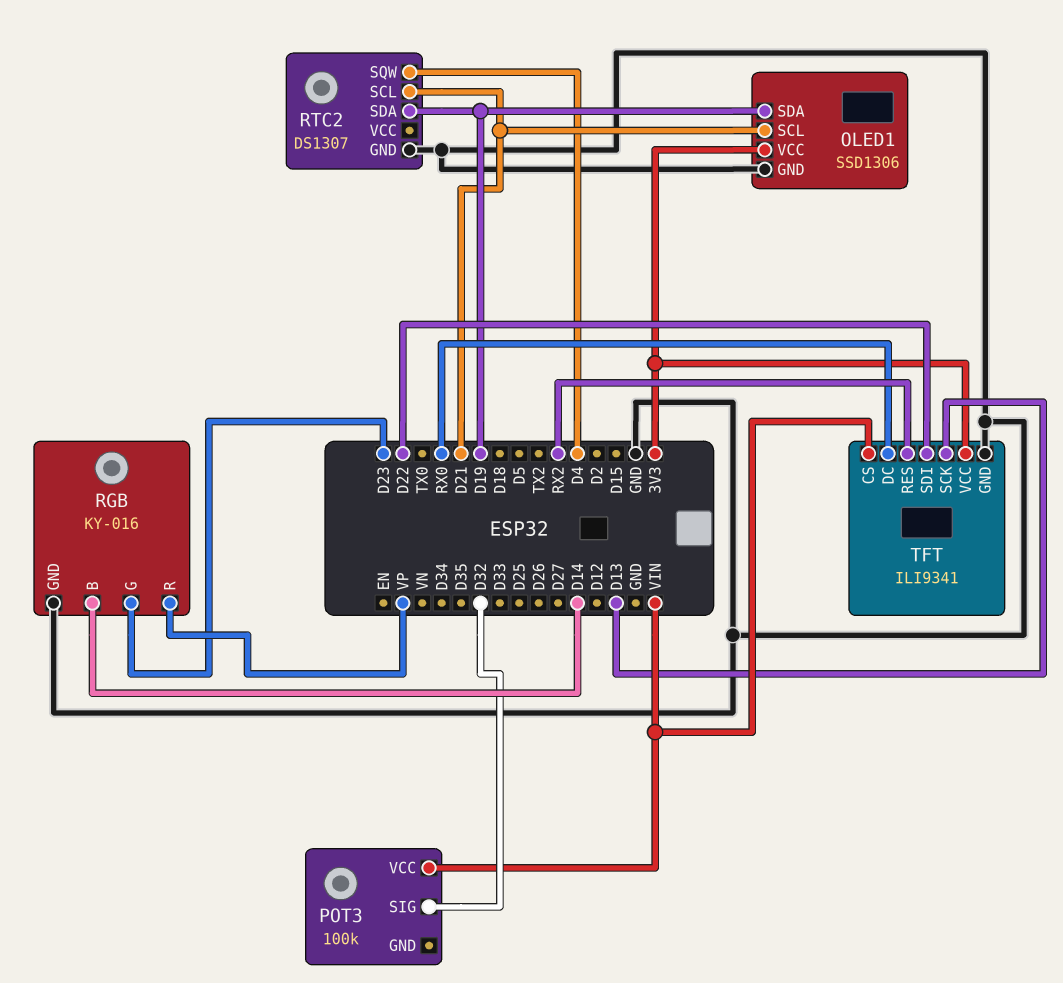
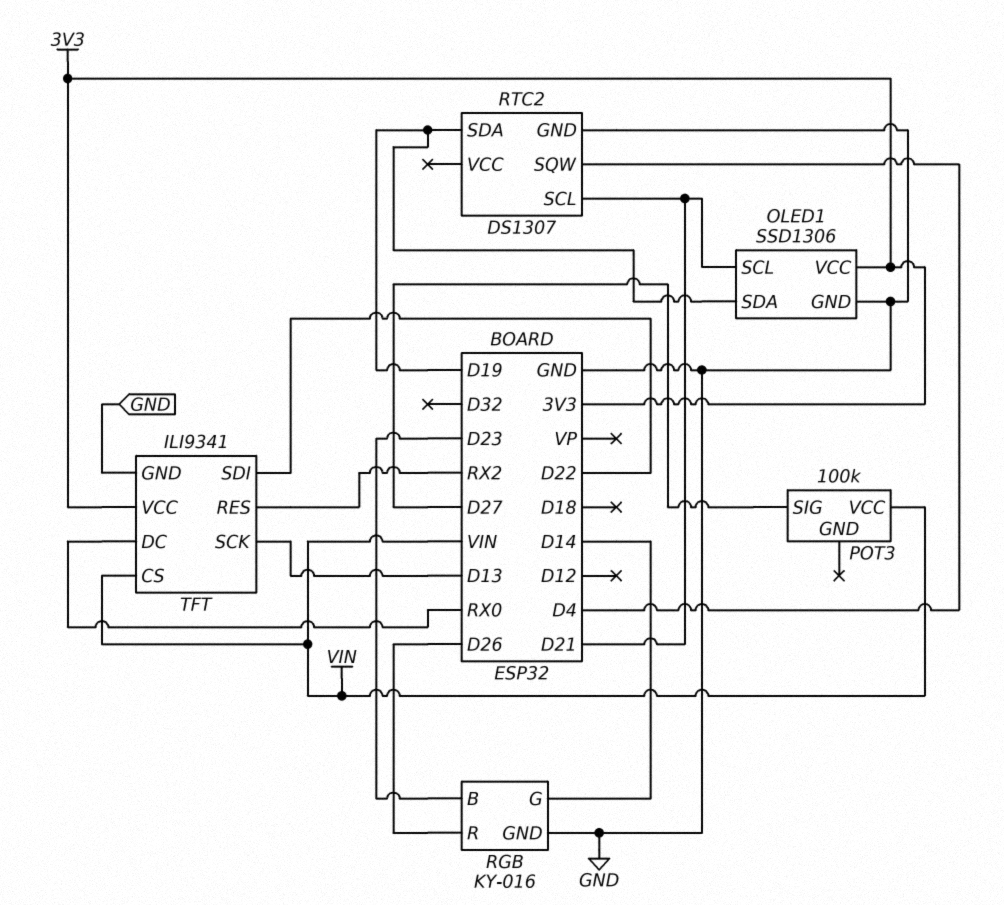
POT3 pin SIG: D32 -> D27
RGB pin B: D14 -> D23
RGB pin G: D23 -> D14
RGB pin R: VP -> D26

